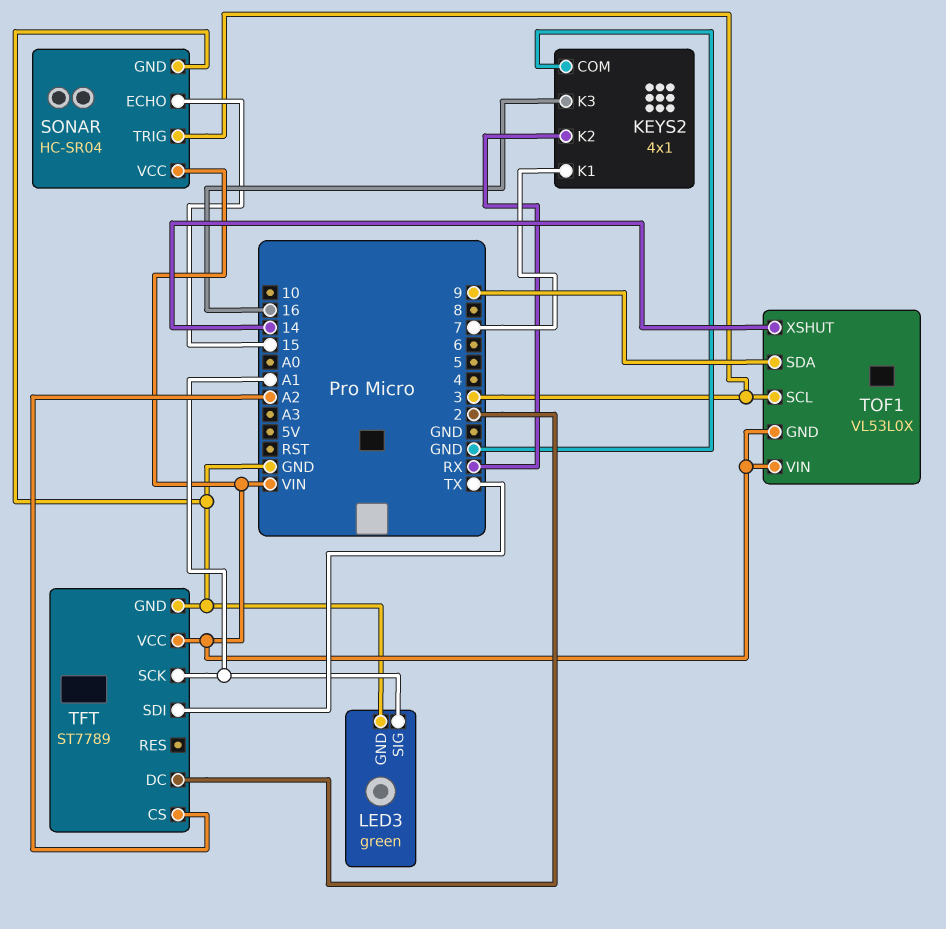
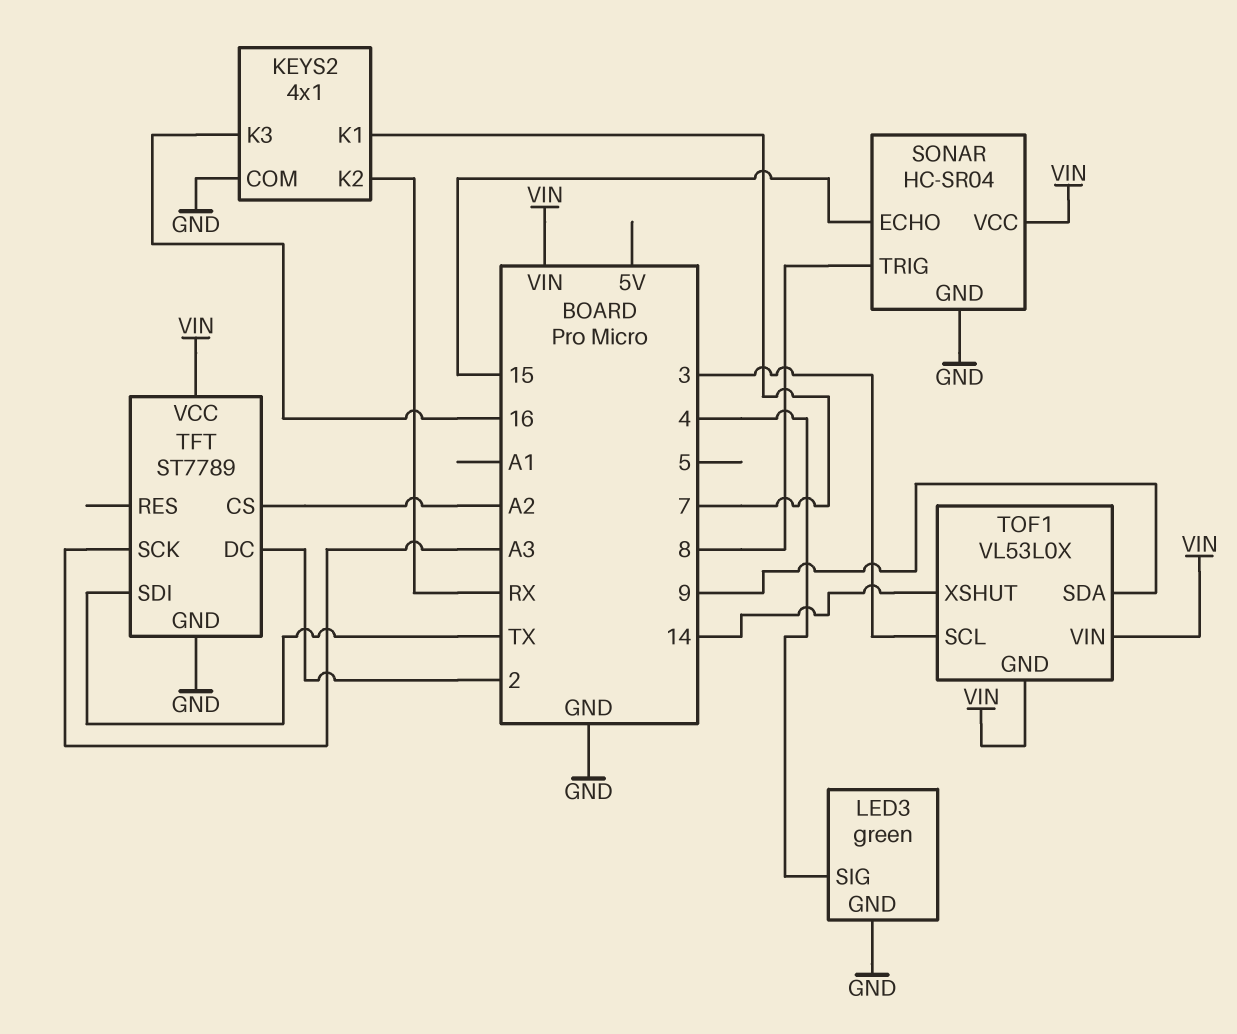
LED3 pin SIG: A1 -> 4
SONAR pin TRIG: 3 -> 8
TFT pin SCK: A1 -> A3

